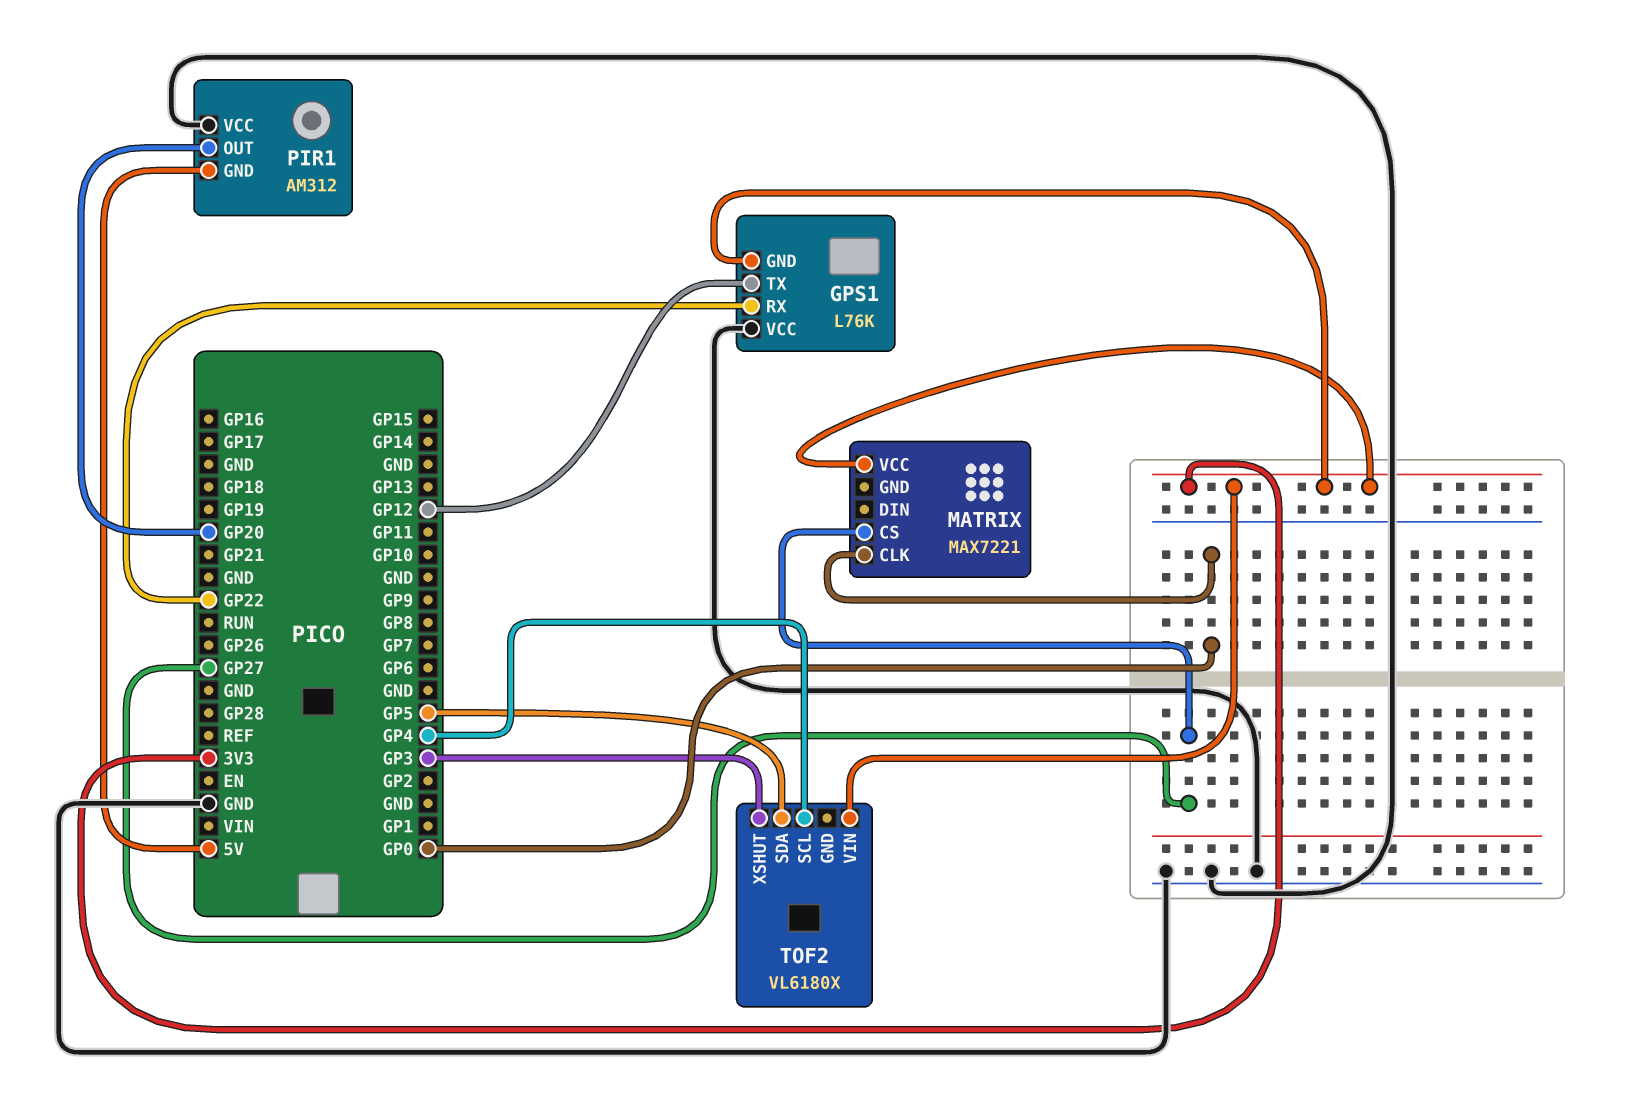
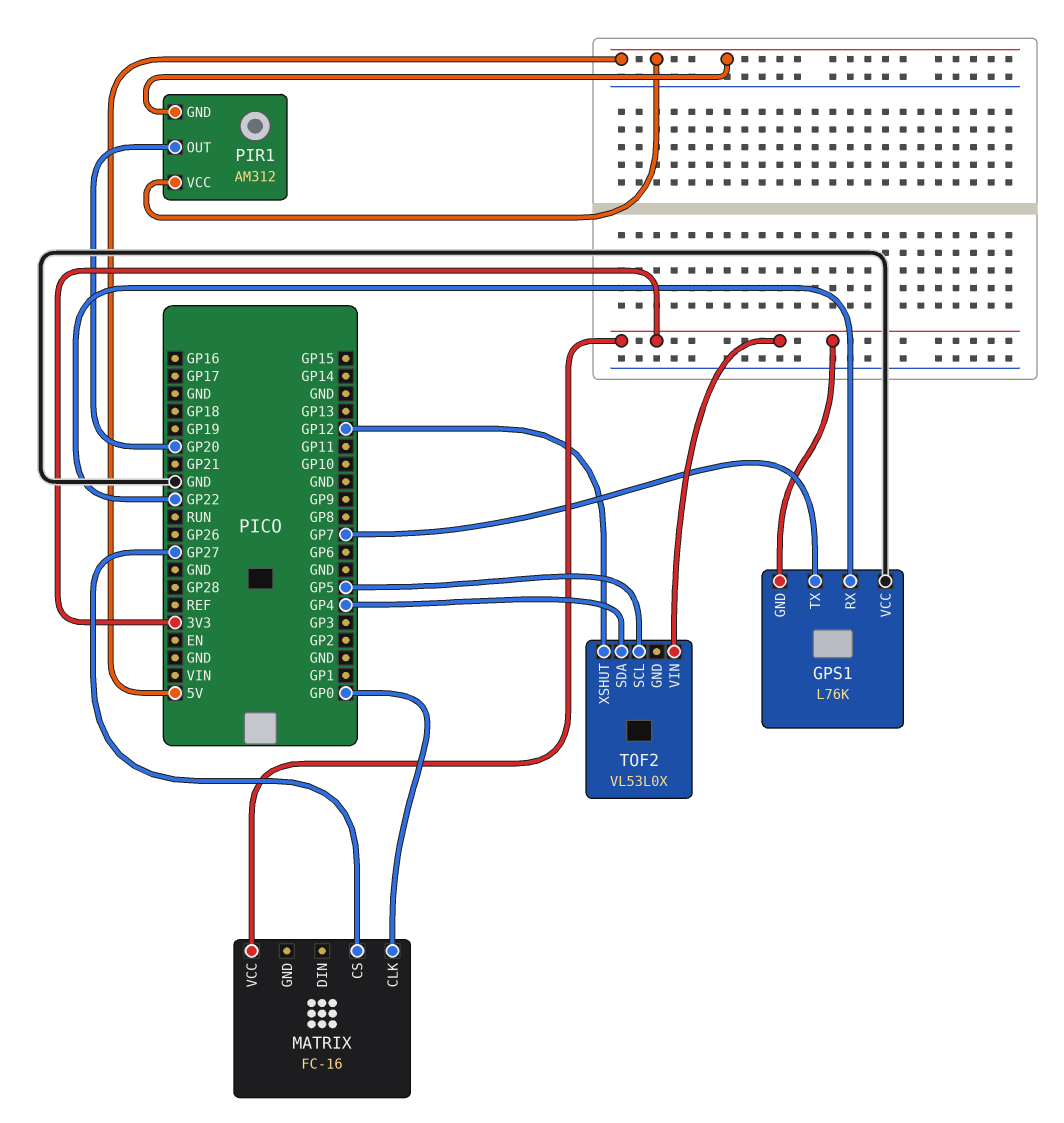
GPS1 pin TX: GP12 -> GP7
MATRIX: MAX7221 -> FC-16
PIR1 pin VCC: GND -> 5V
TOF2: VL6180X -> VL53L0X
TOF2 pin SCL: GP4 -> GP5
TOF2 pin SDA: GP5 -> GP4
TOF2 pin XSHUT: GP3 -> GP12

